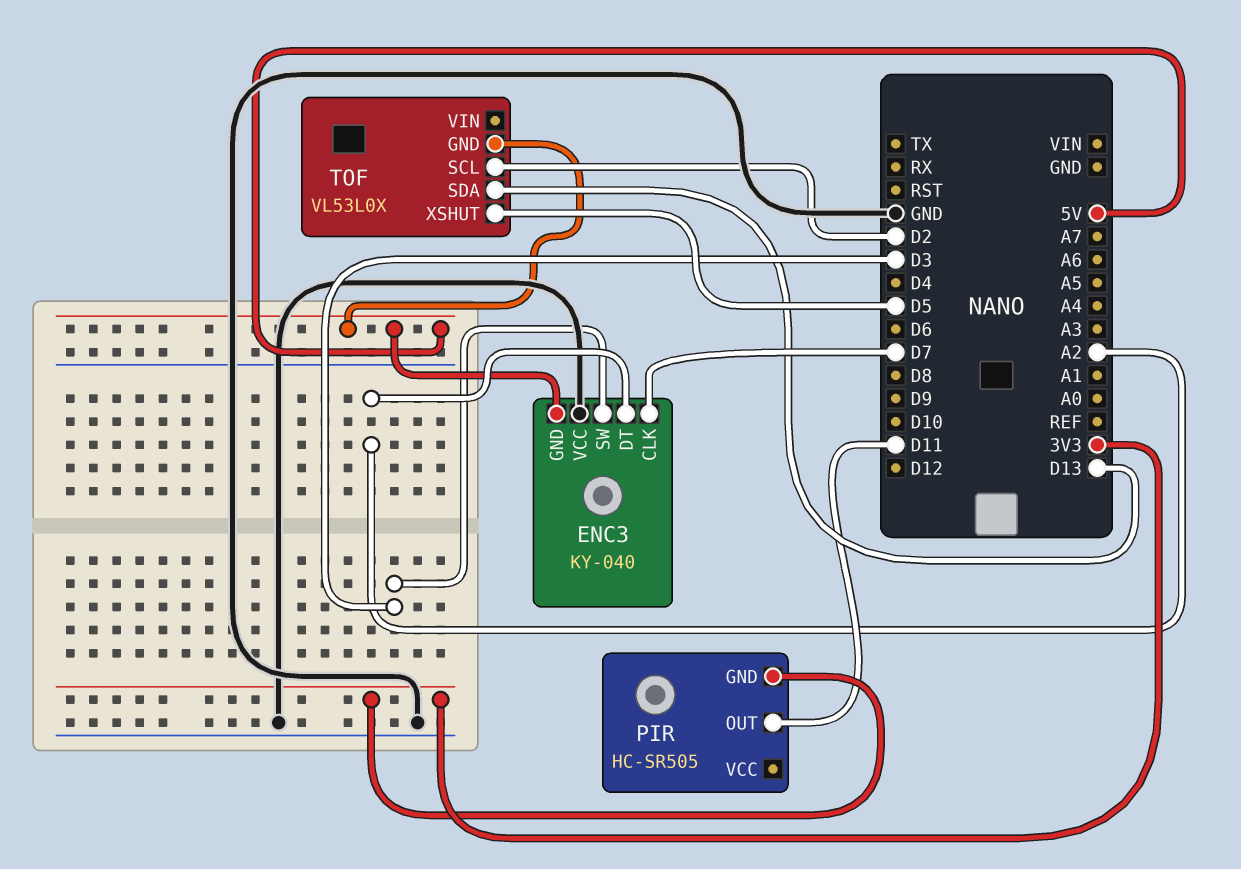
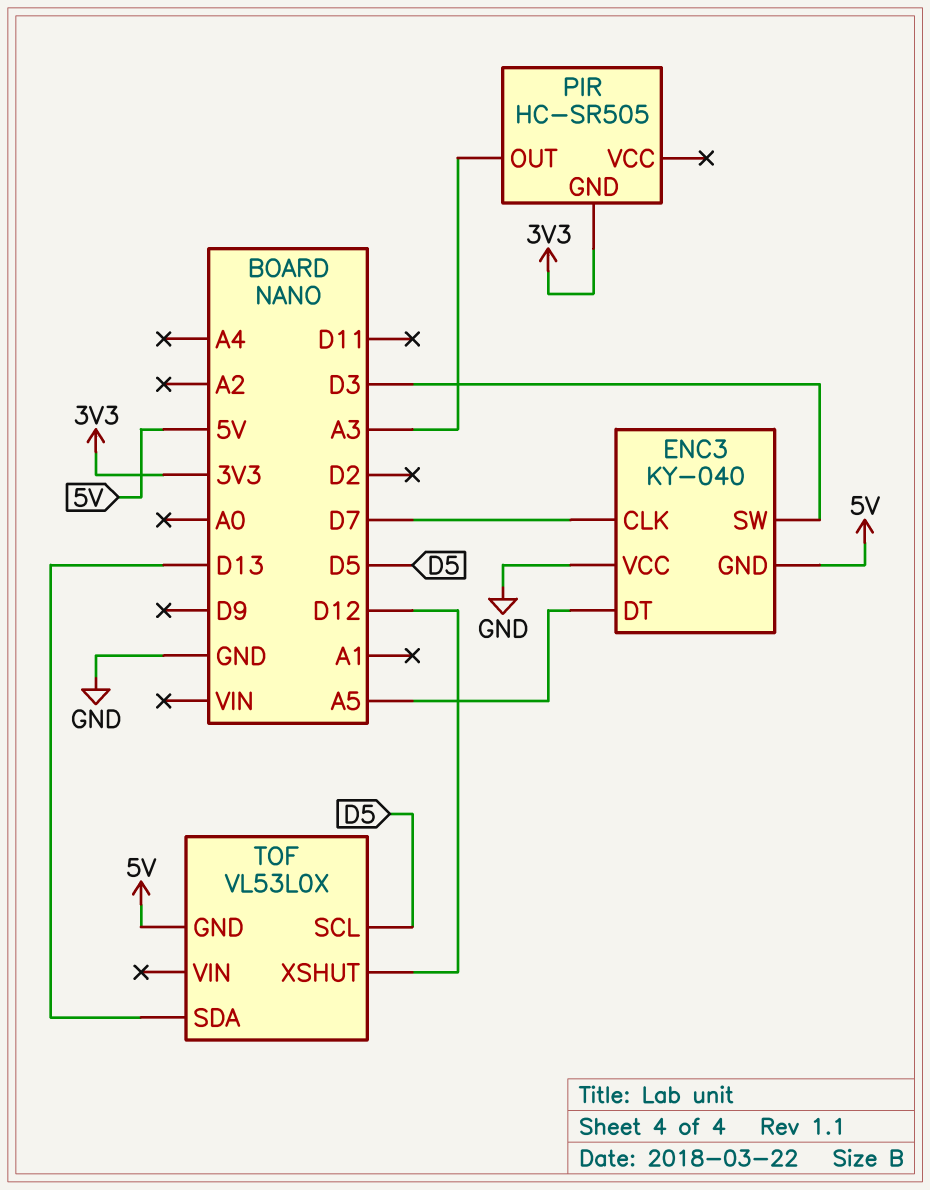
ENC3 pin DT: A2 -> A5
PIR pin OUT: D11 -> A3
TOF pin SCL: D2 -> D5
TOF pin XSHUT: D5 -> D12

